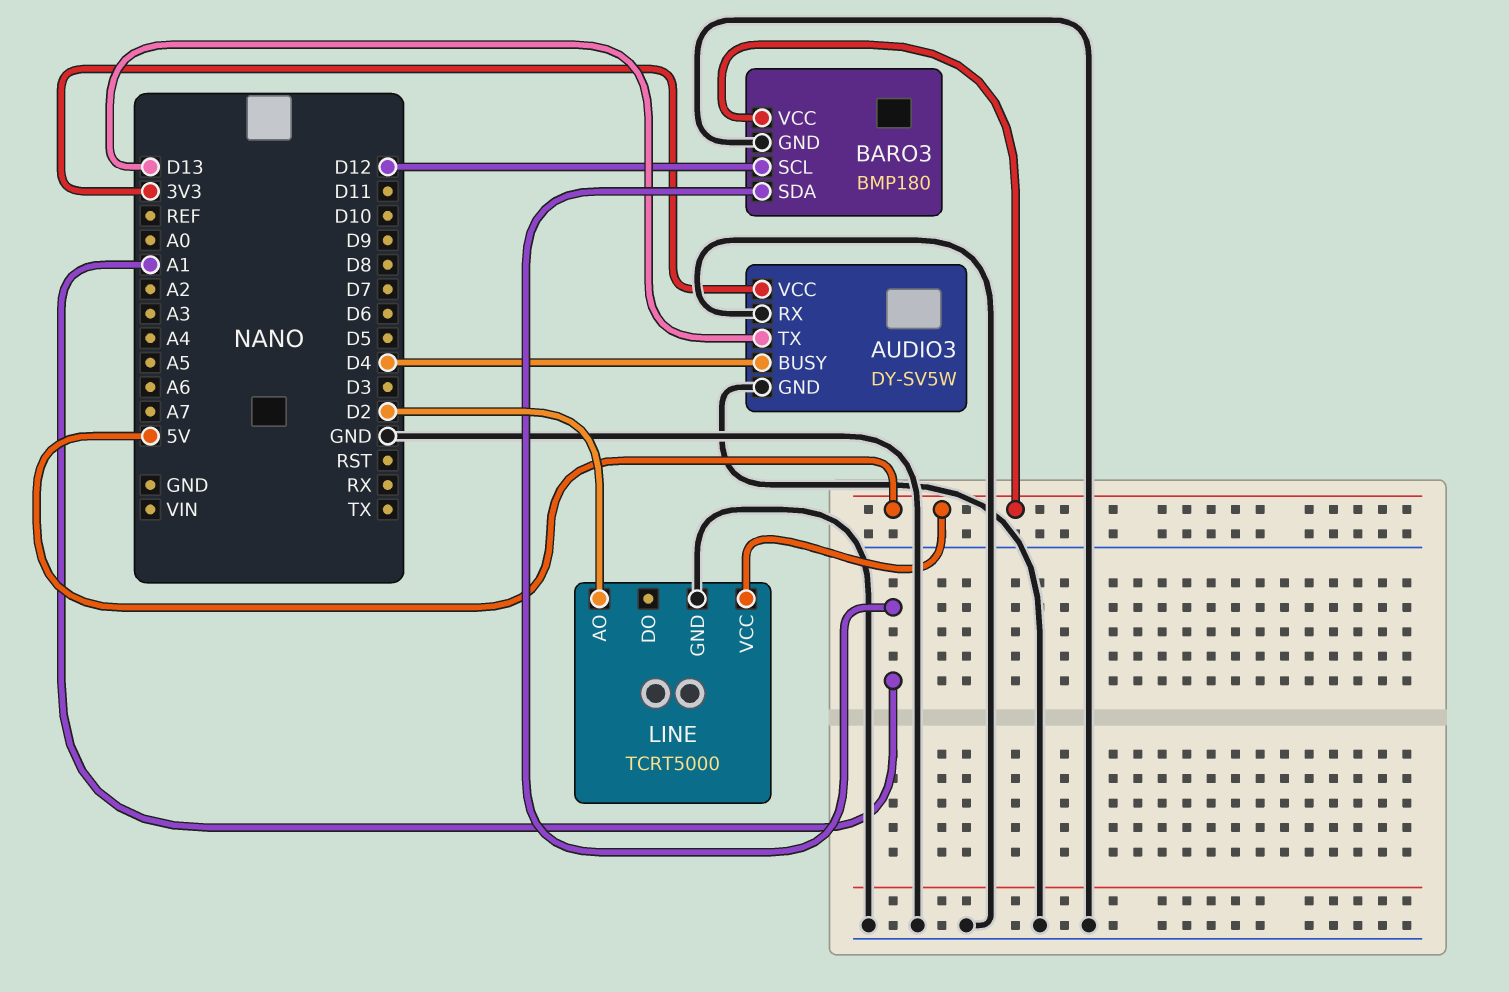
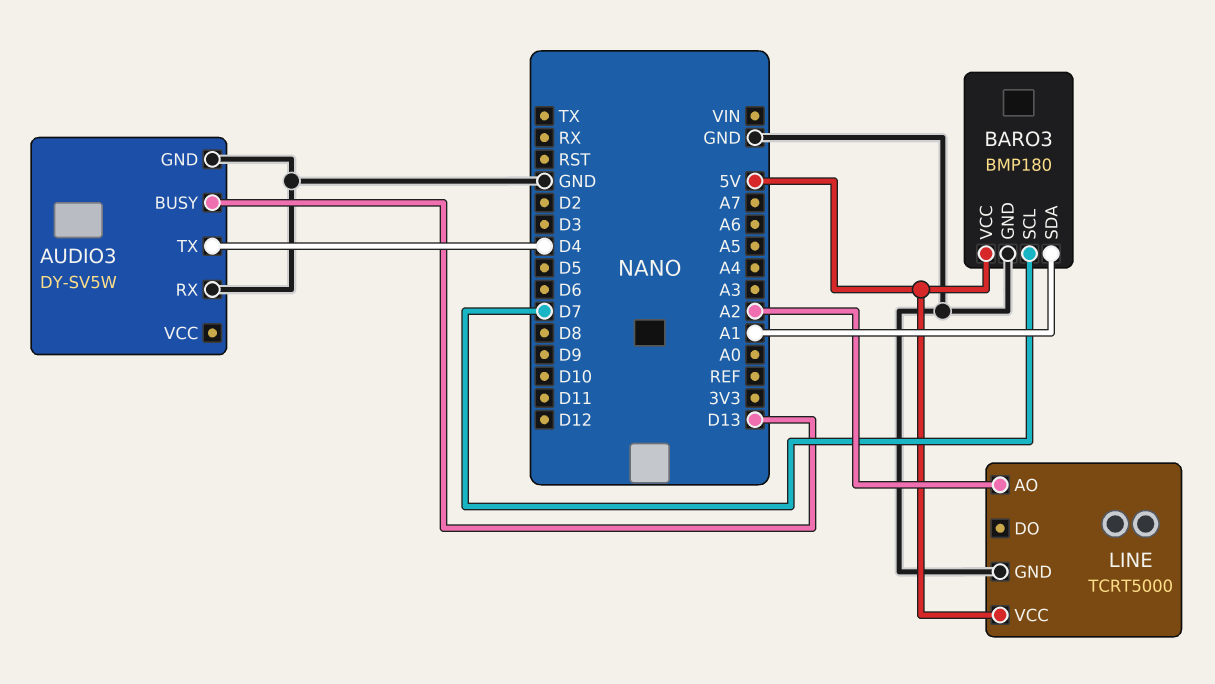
AUDIO3 pin BUSY: D4 -> D13
AUDIO3 pin TX: D13 -> D4
AUDIO3 pin VCC: 3V3 -> none
BARO3 pin SCL: D12 -> D7
LINE pin AO: D2 -> A2

